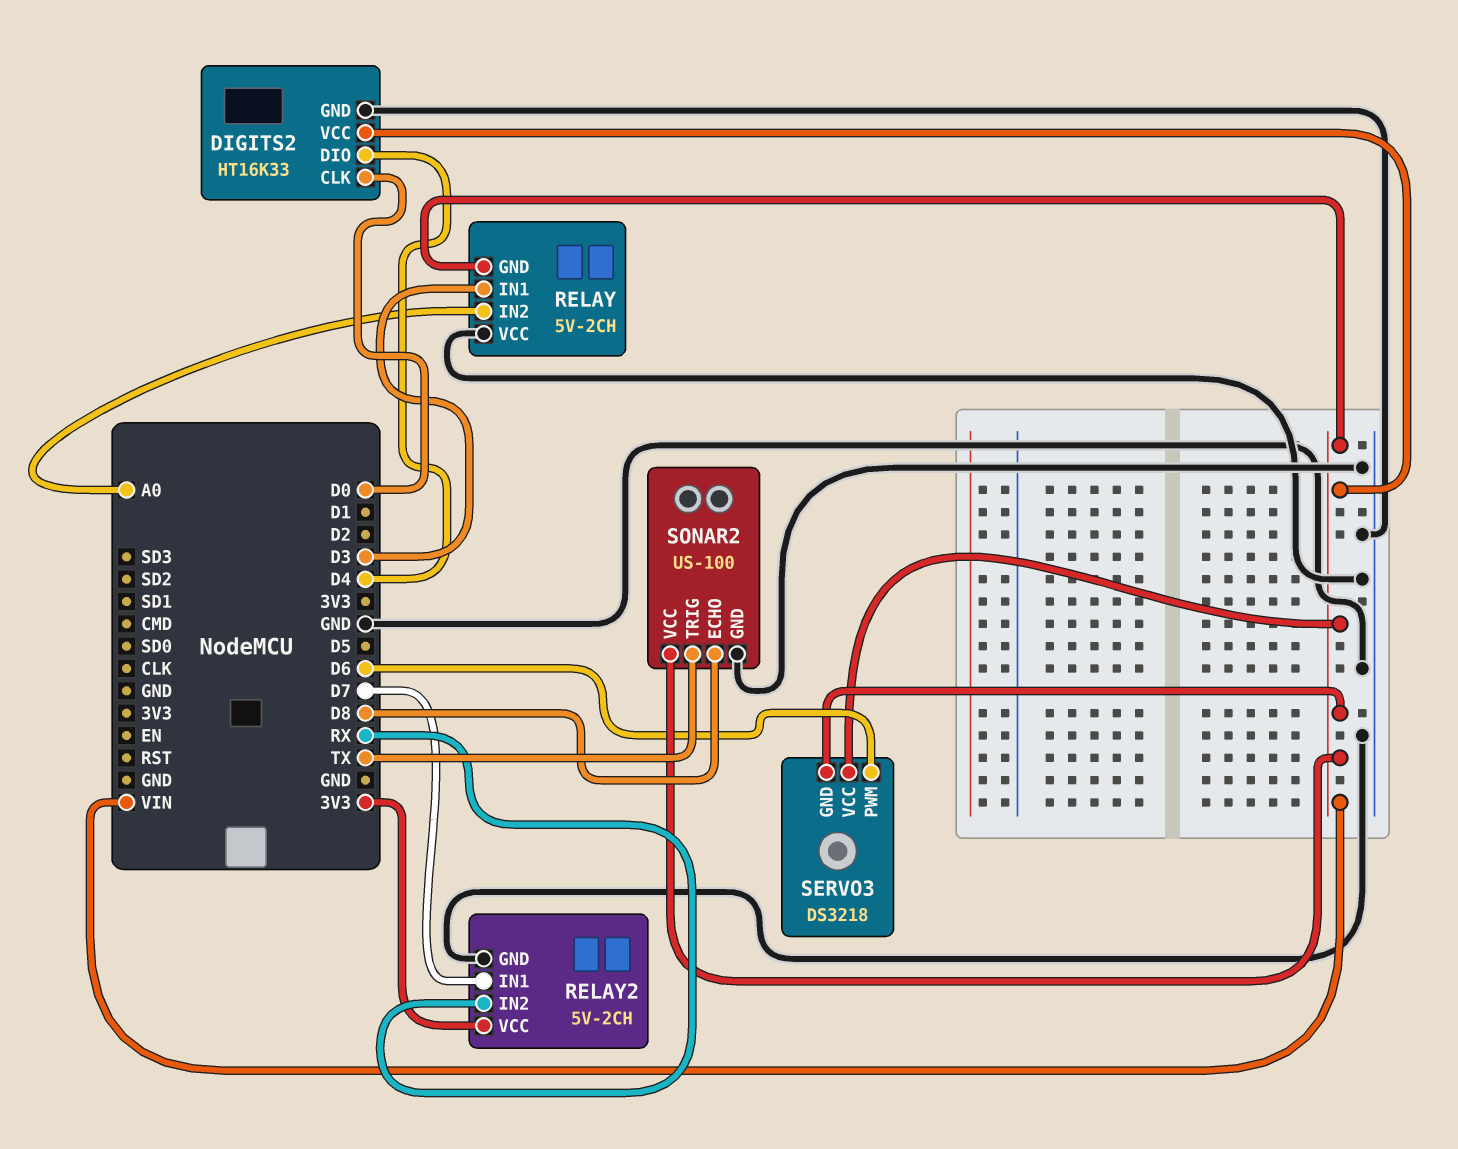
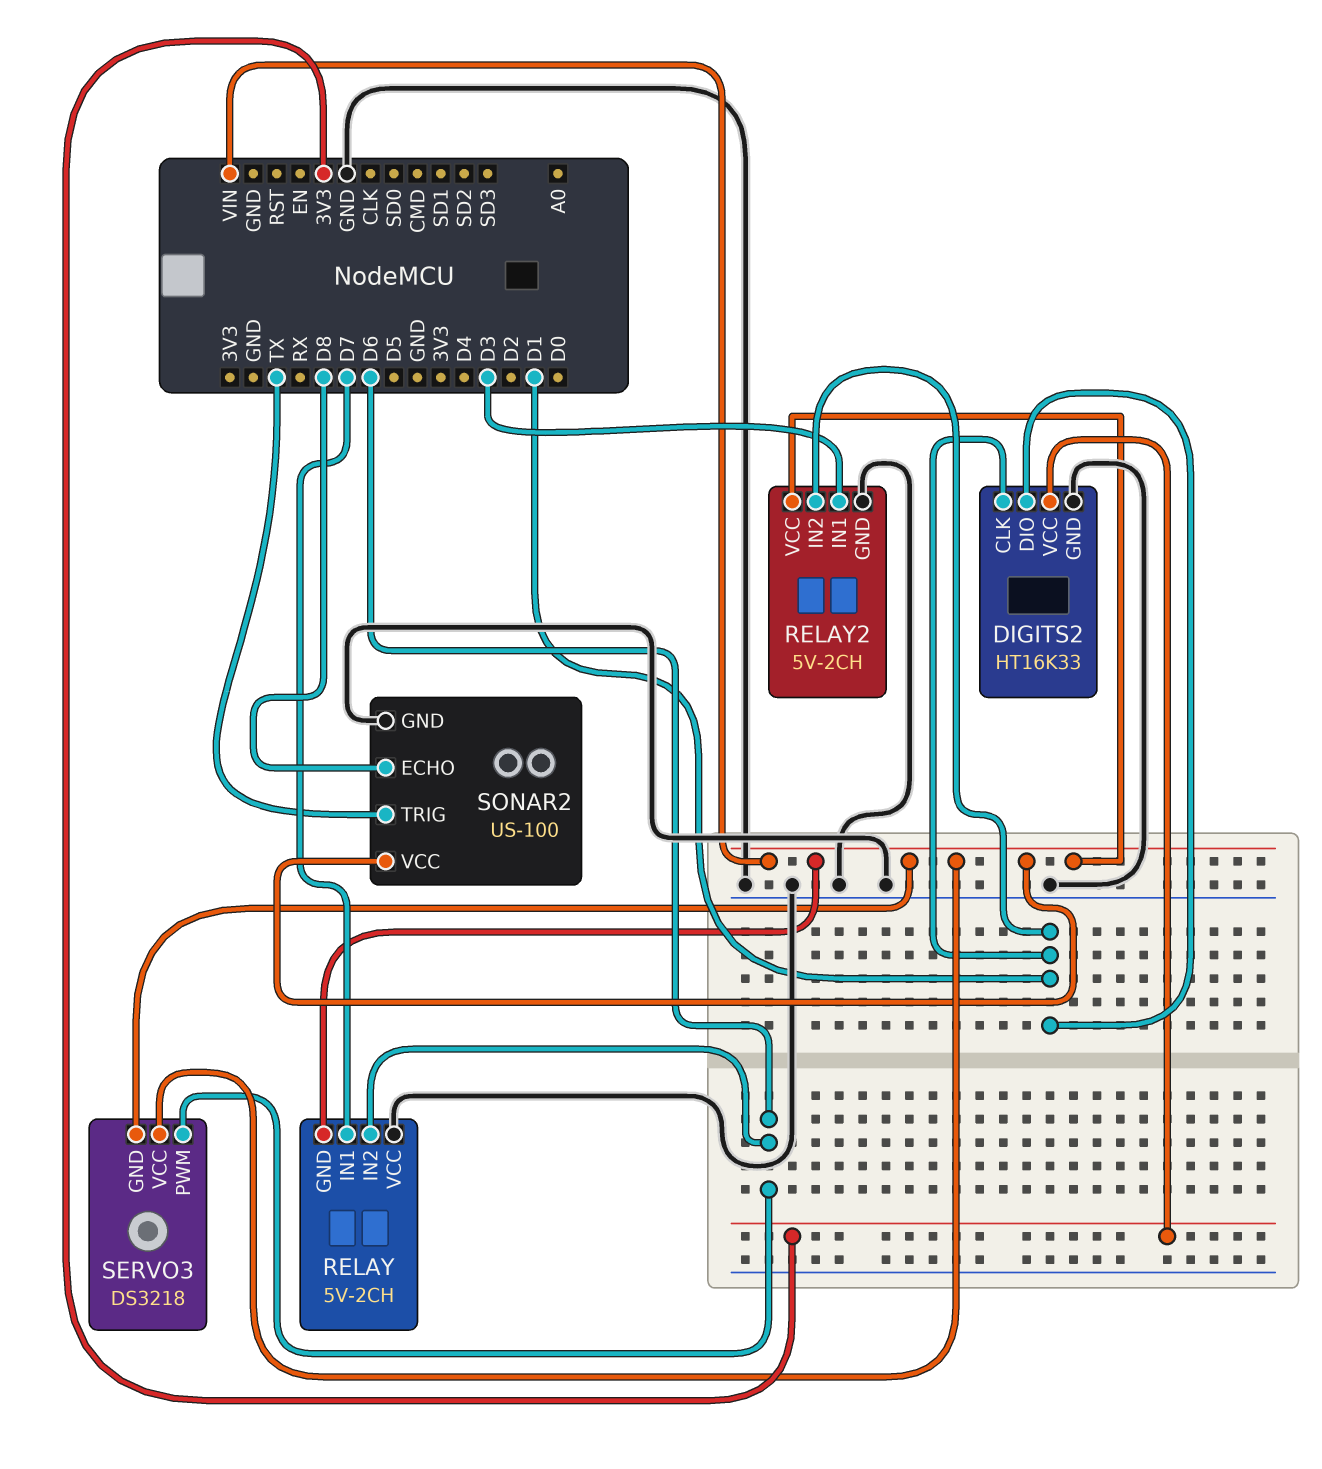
DIGITS2 pin CLK: D0 -> D1
DIGITS2 pin DIO: D4 -> D1
DIGITS2 pin VCC: VIN -> 3V3
RELAY pin IN1: D3 -> D7
RELAY pin IN2: A0 -> D6
RELAY2 pin IN1: D7 -> D3
RELAY2 pin IN2: RX -> D1
RELAY2 pin VCC: 3V3 -> VIN

